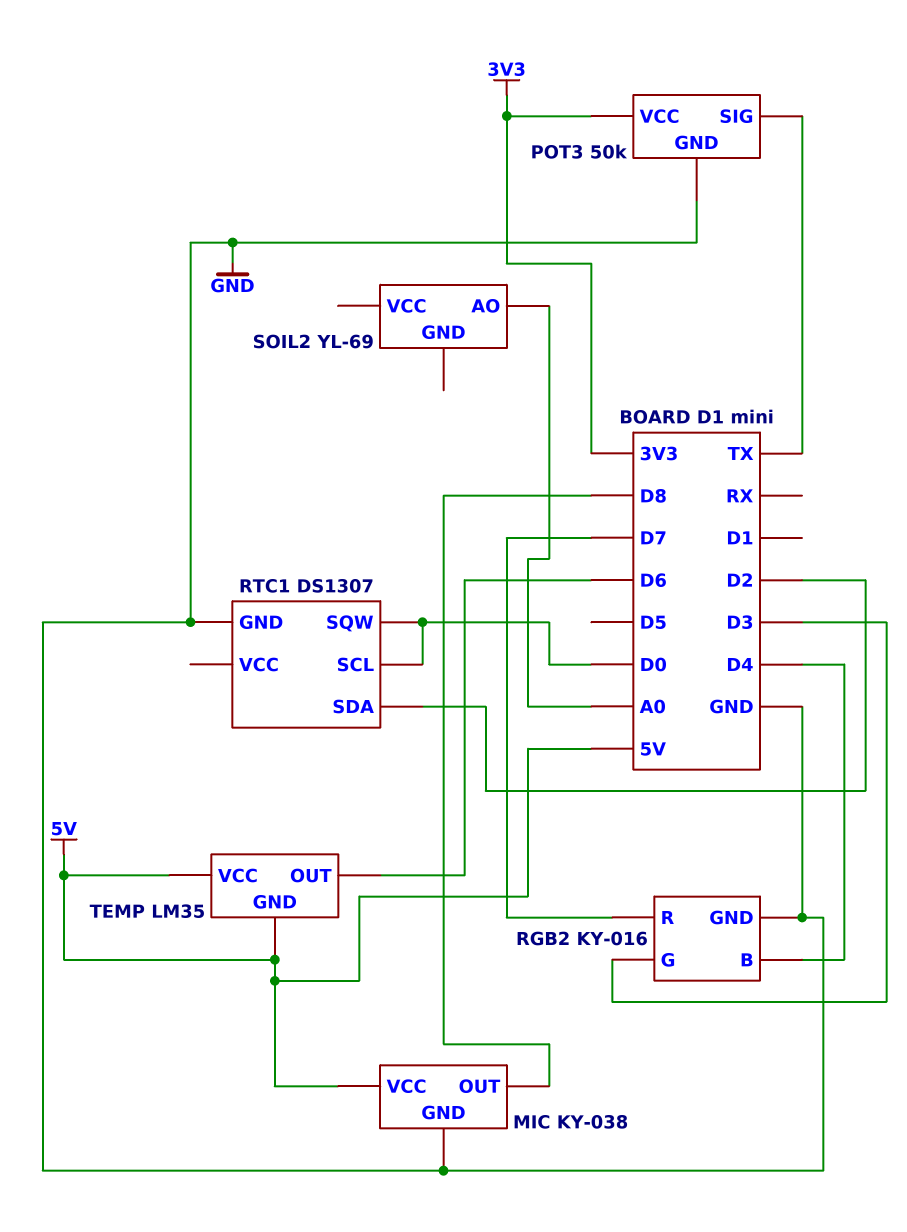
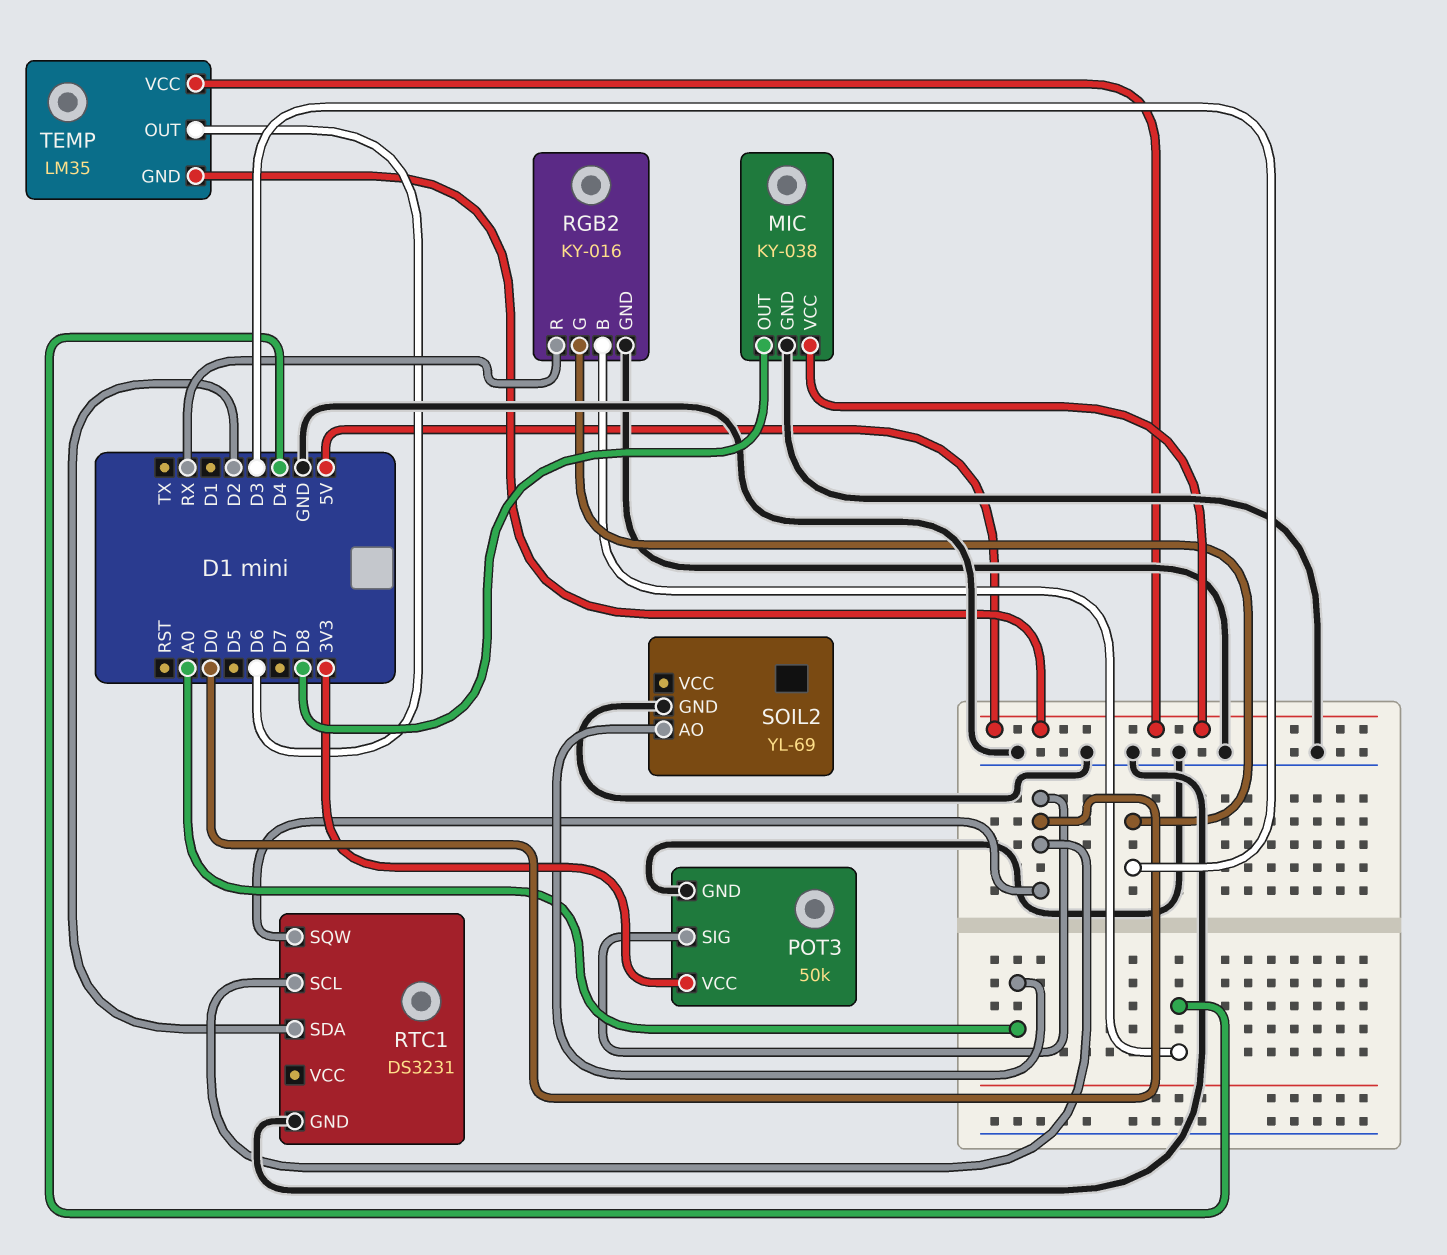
POT3 pin SIG: TX -> D0
RGB2 pin R: D7 -> RX
RTC1: DS1307 -> DS3231
SOIL2 pin GND: none -> GND

